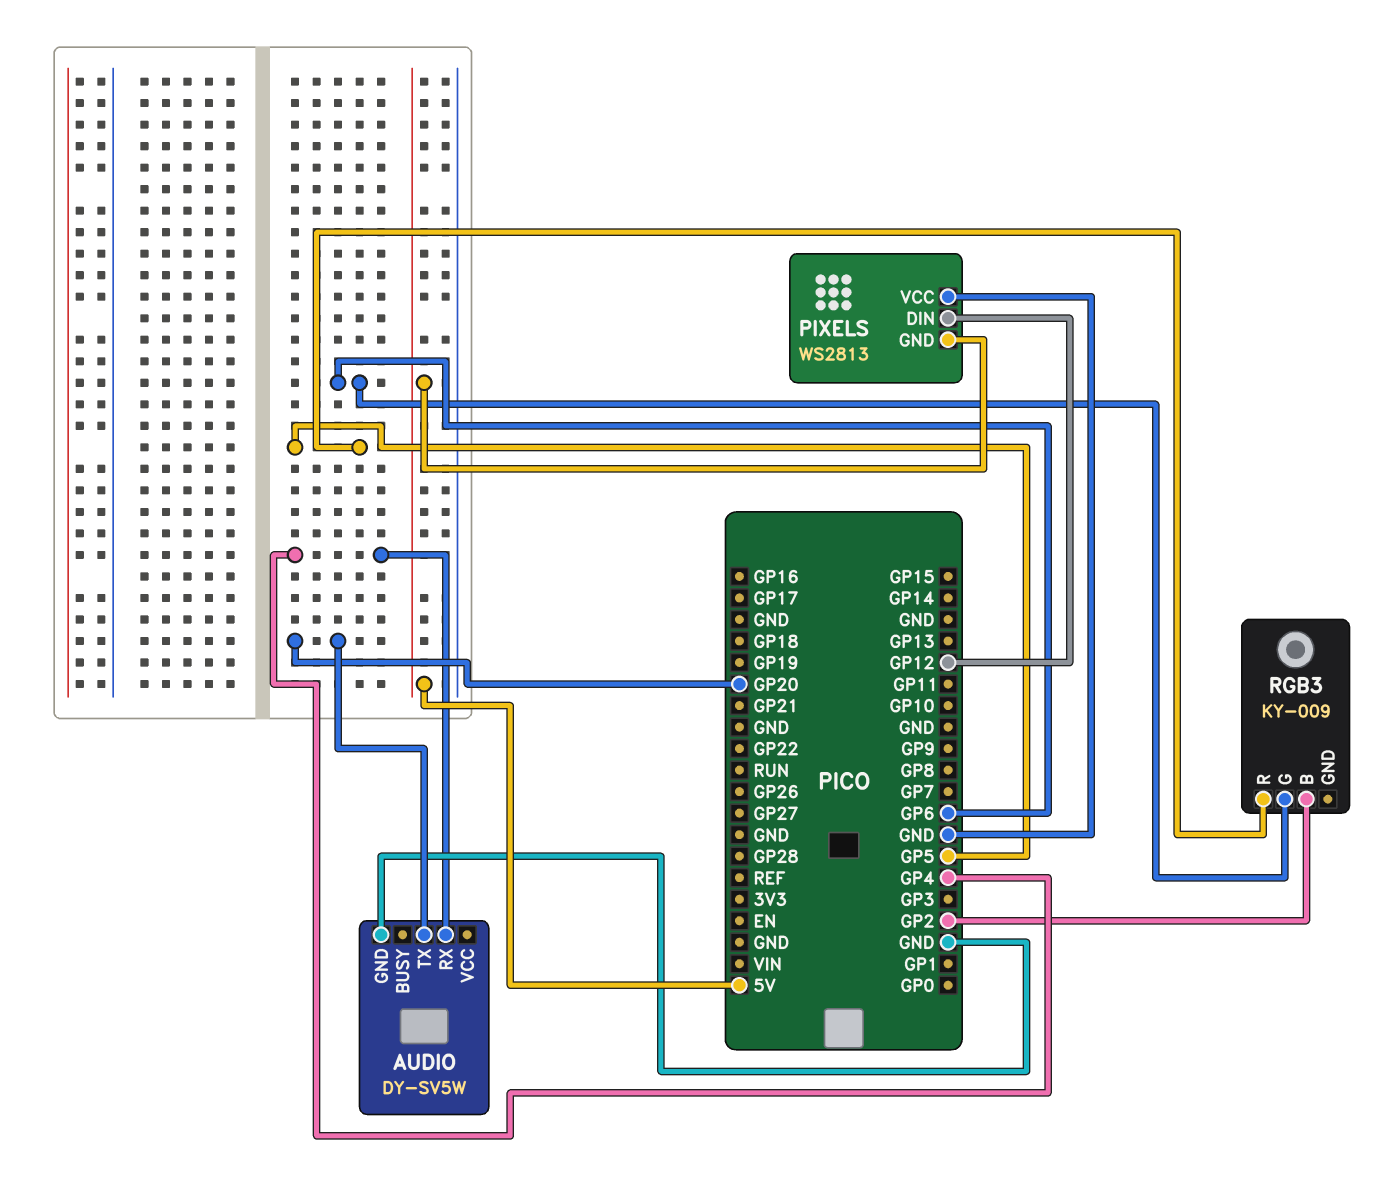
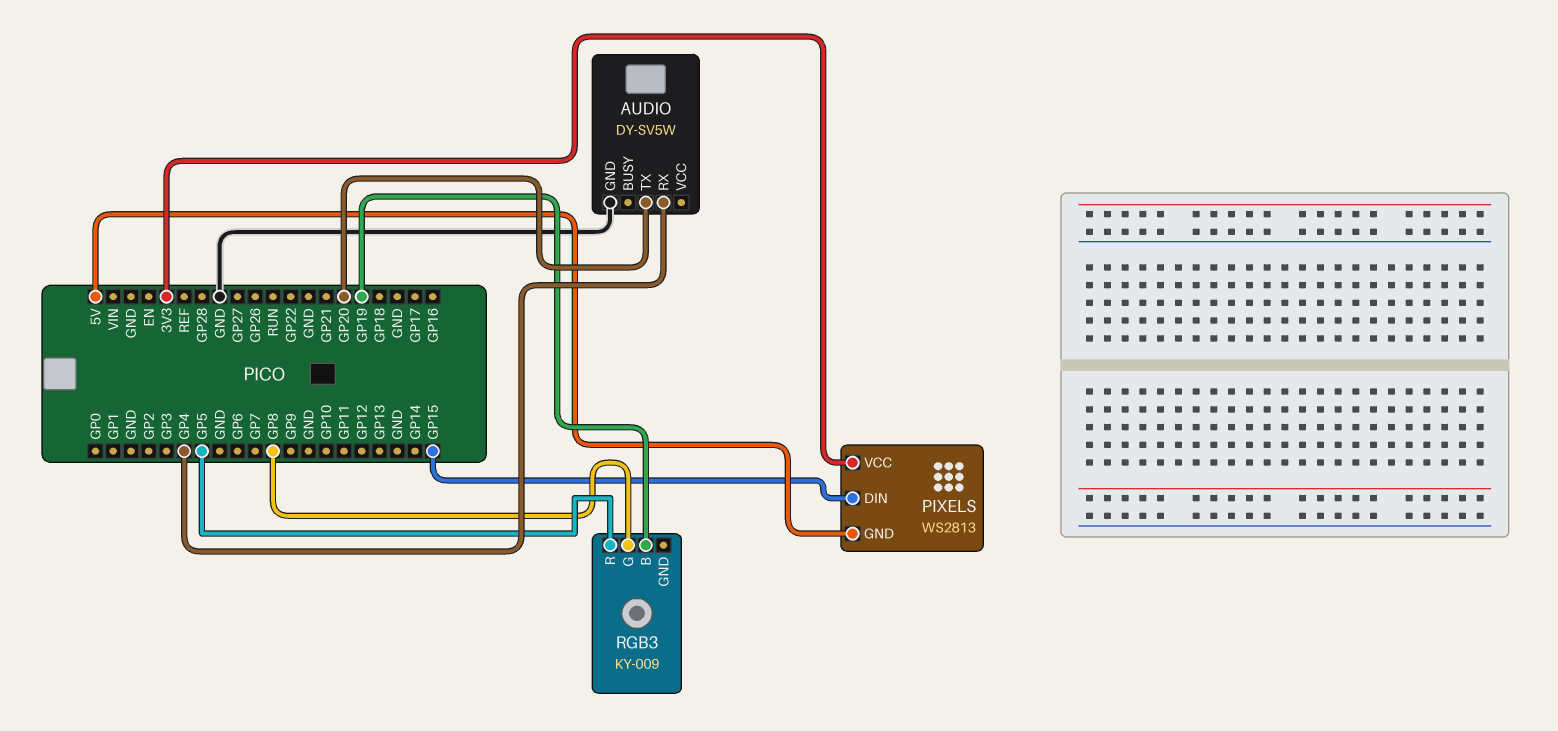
PIXELS pin DIN: GP12 -> GP15
PIXELS pin VCC: GND -> 3V3
RGB3 pin B: GP2 -> GP19
RGB3 pin G: GP6 -> GP8

